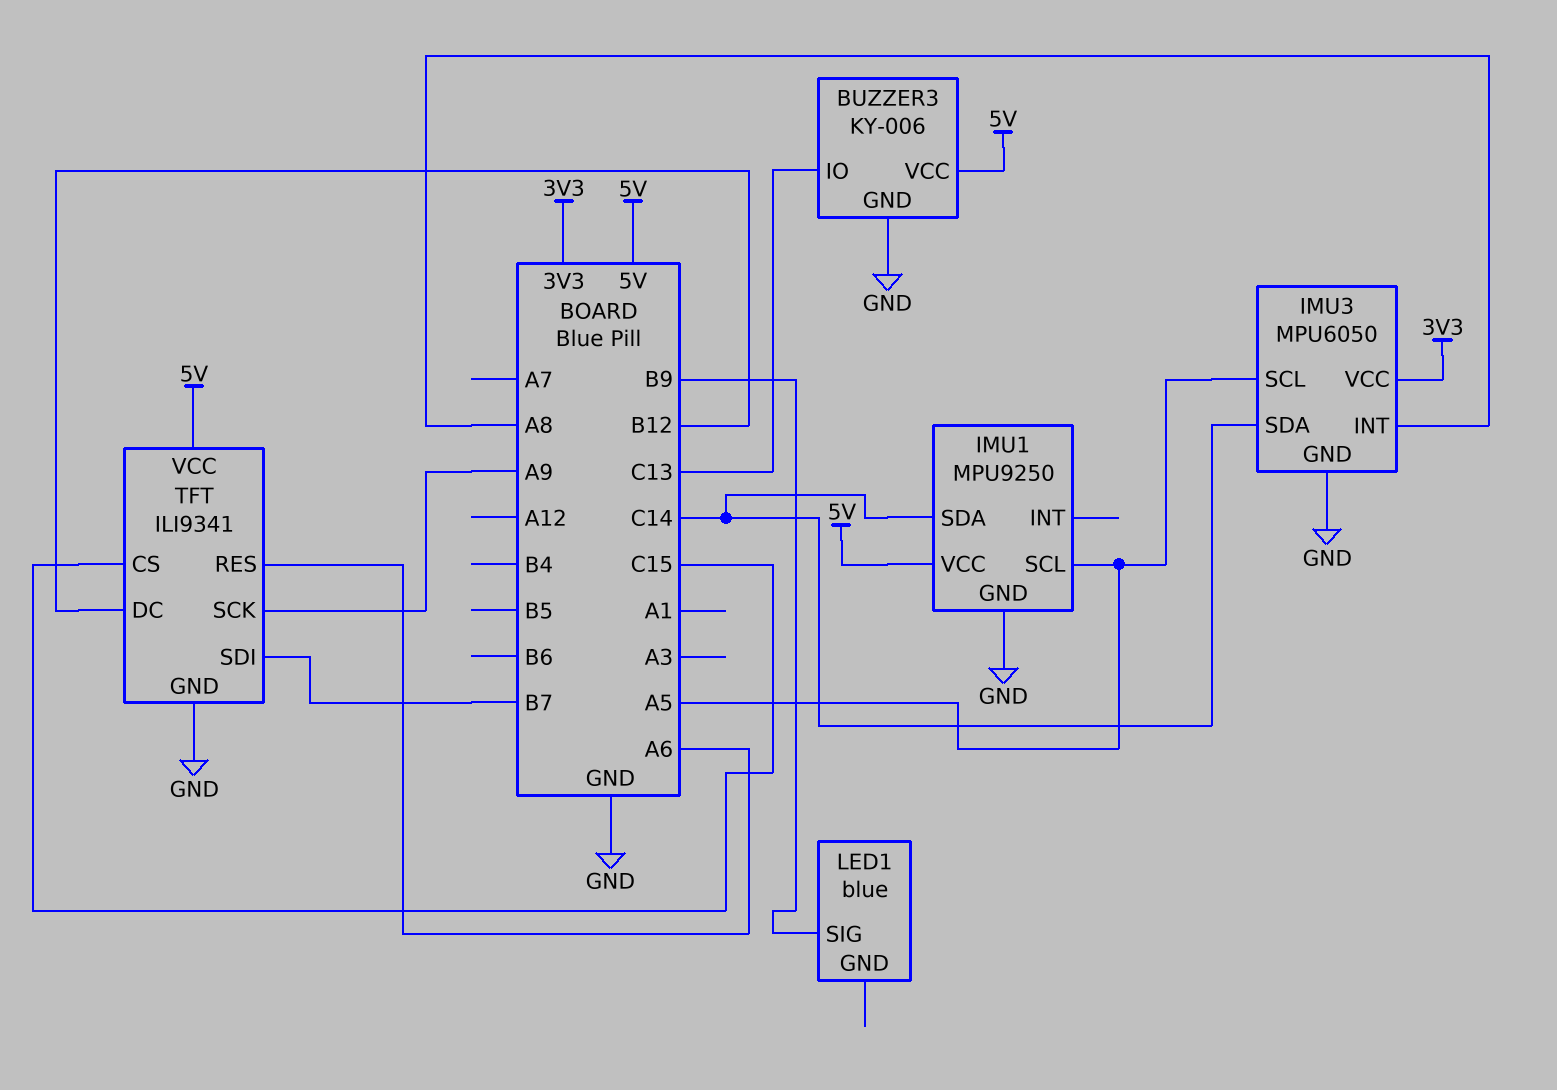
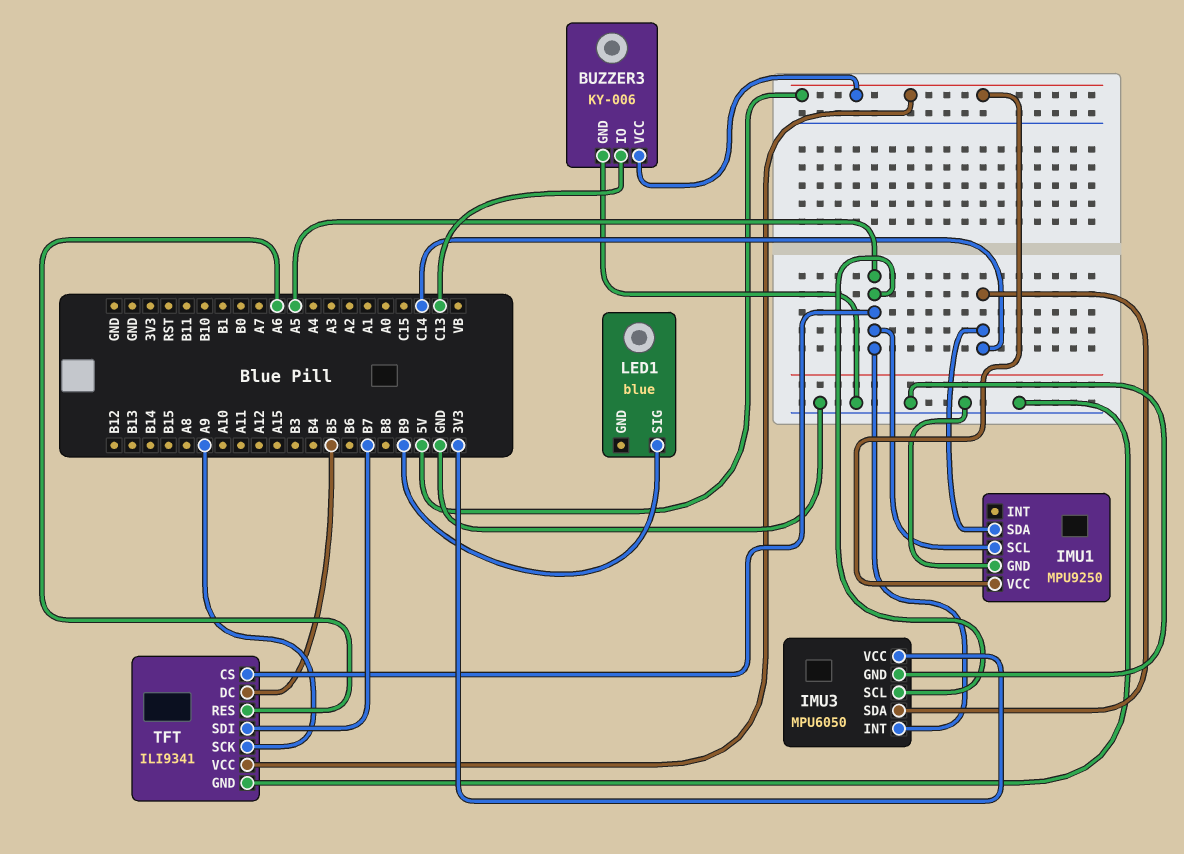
IMU3 pin INT: A8 -> A5
TFT pin CS: C15 -> A5
TFT pin DC: B12 -> B5

